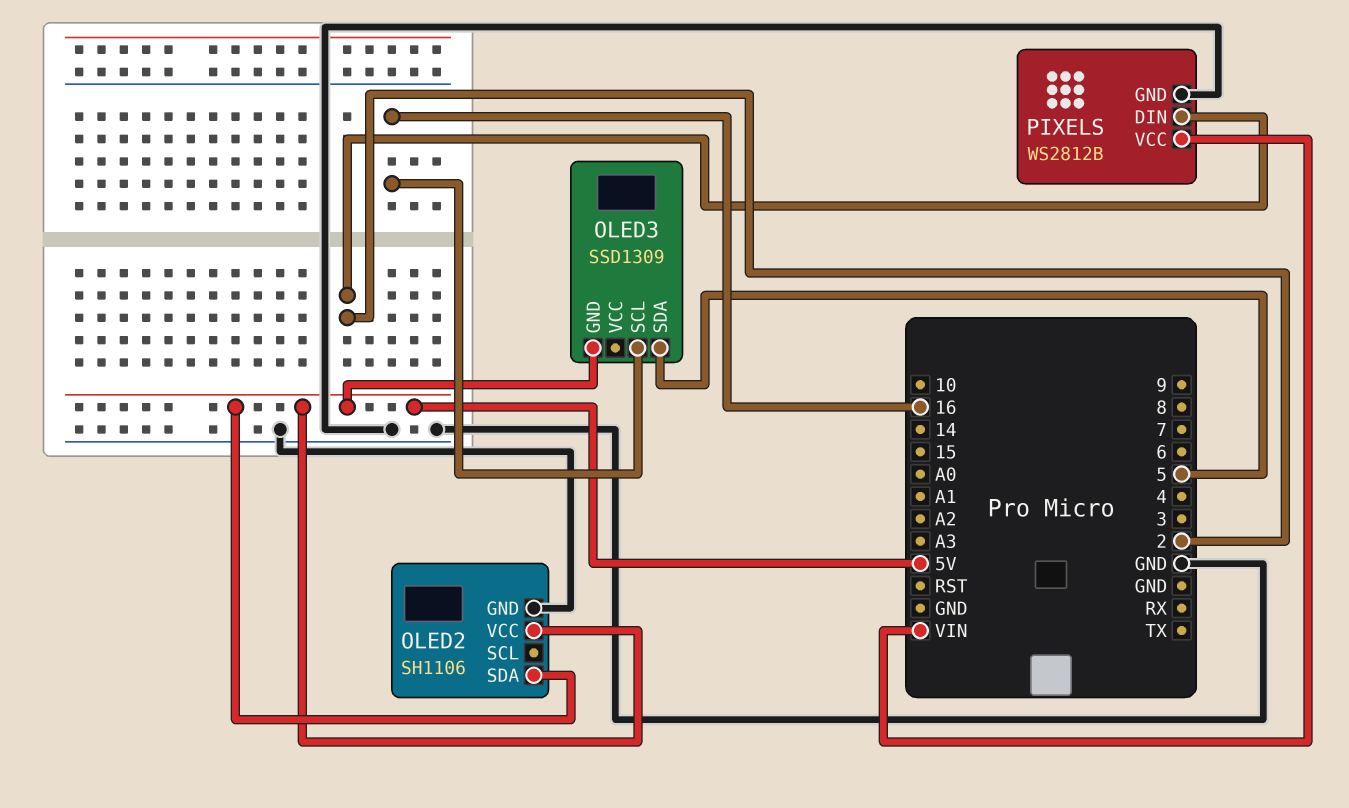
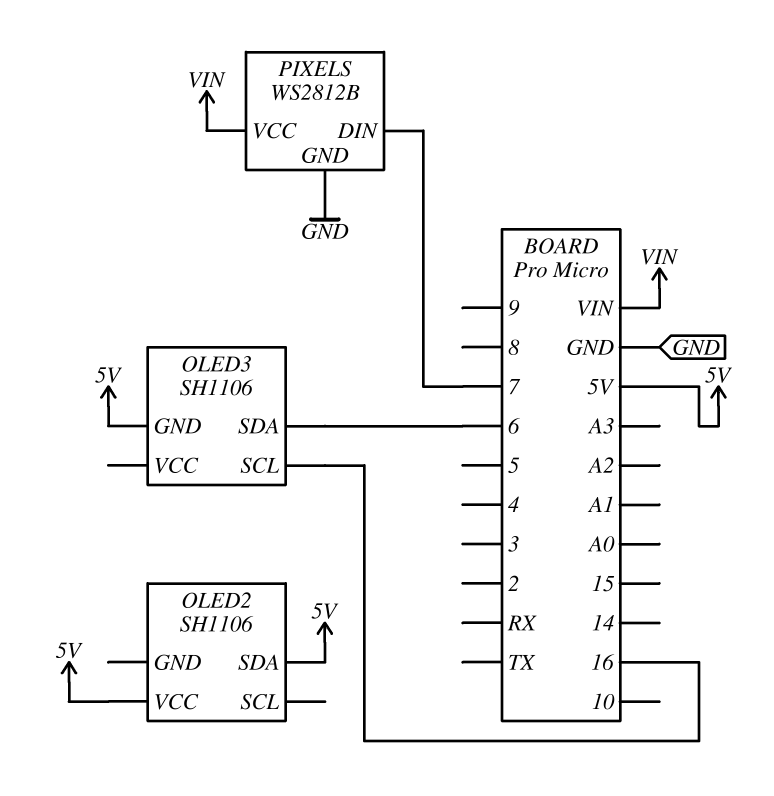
OLED2 pin GND: GND -> none
OLED3: SSD1309 -> SH1106
OLED3 pin SDA: 5 -> 6
PIXELS pin DIN: 2 -> 7

